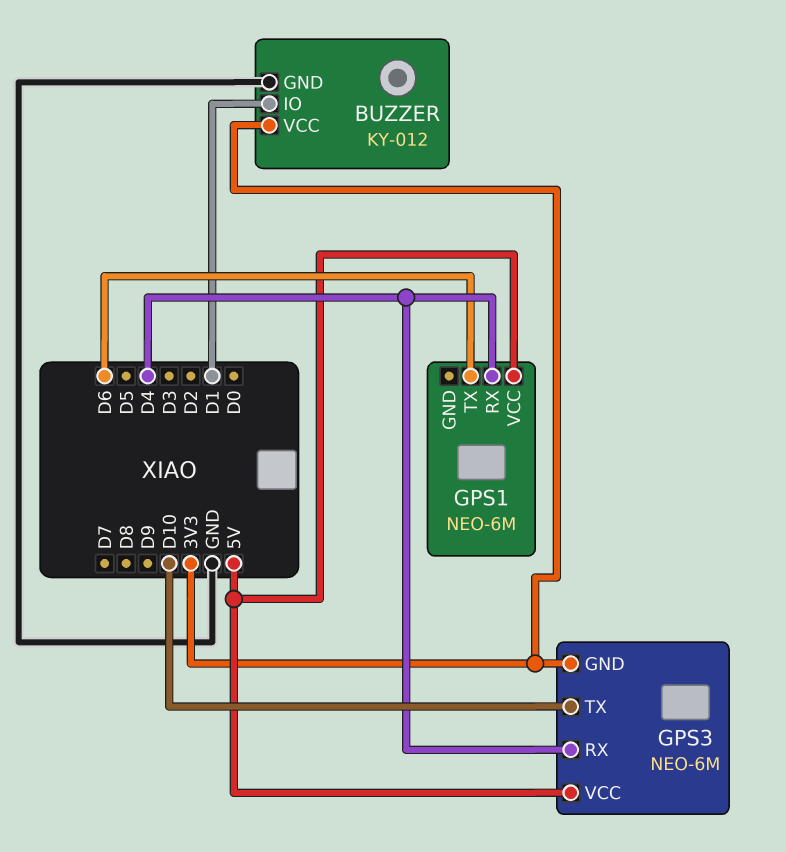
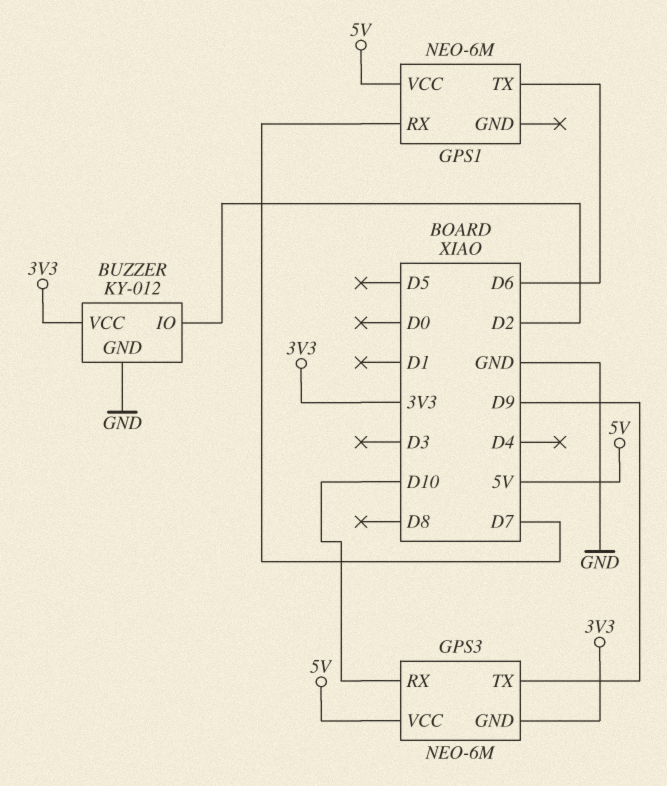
BUZZER pin IO: D1 -> D2
GPS1 pin RX: D4 -> D7
GPS3 pin RX: D4 -> D10
GPS3 pin TX: D10 -> D9

